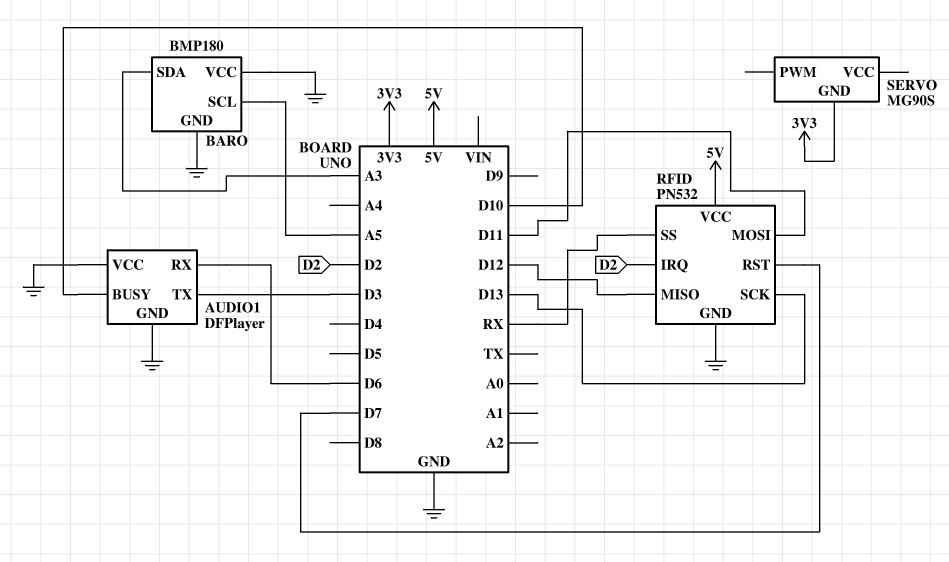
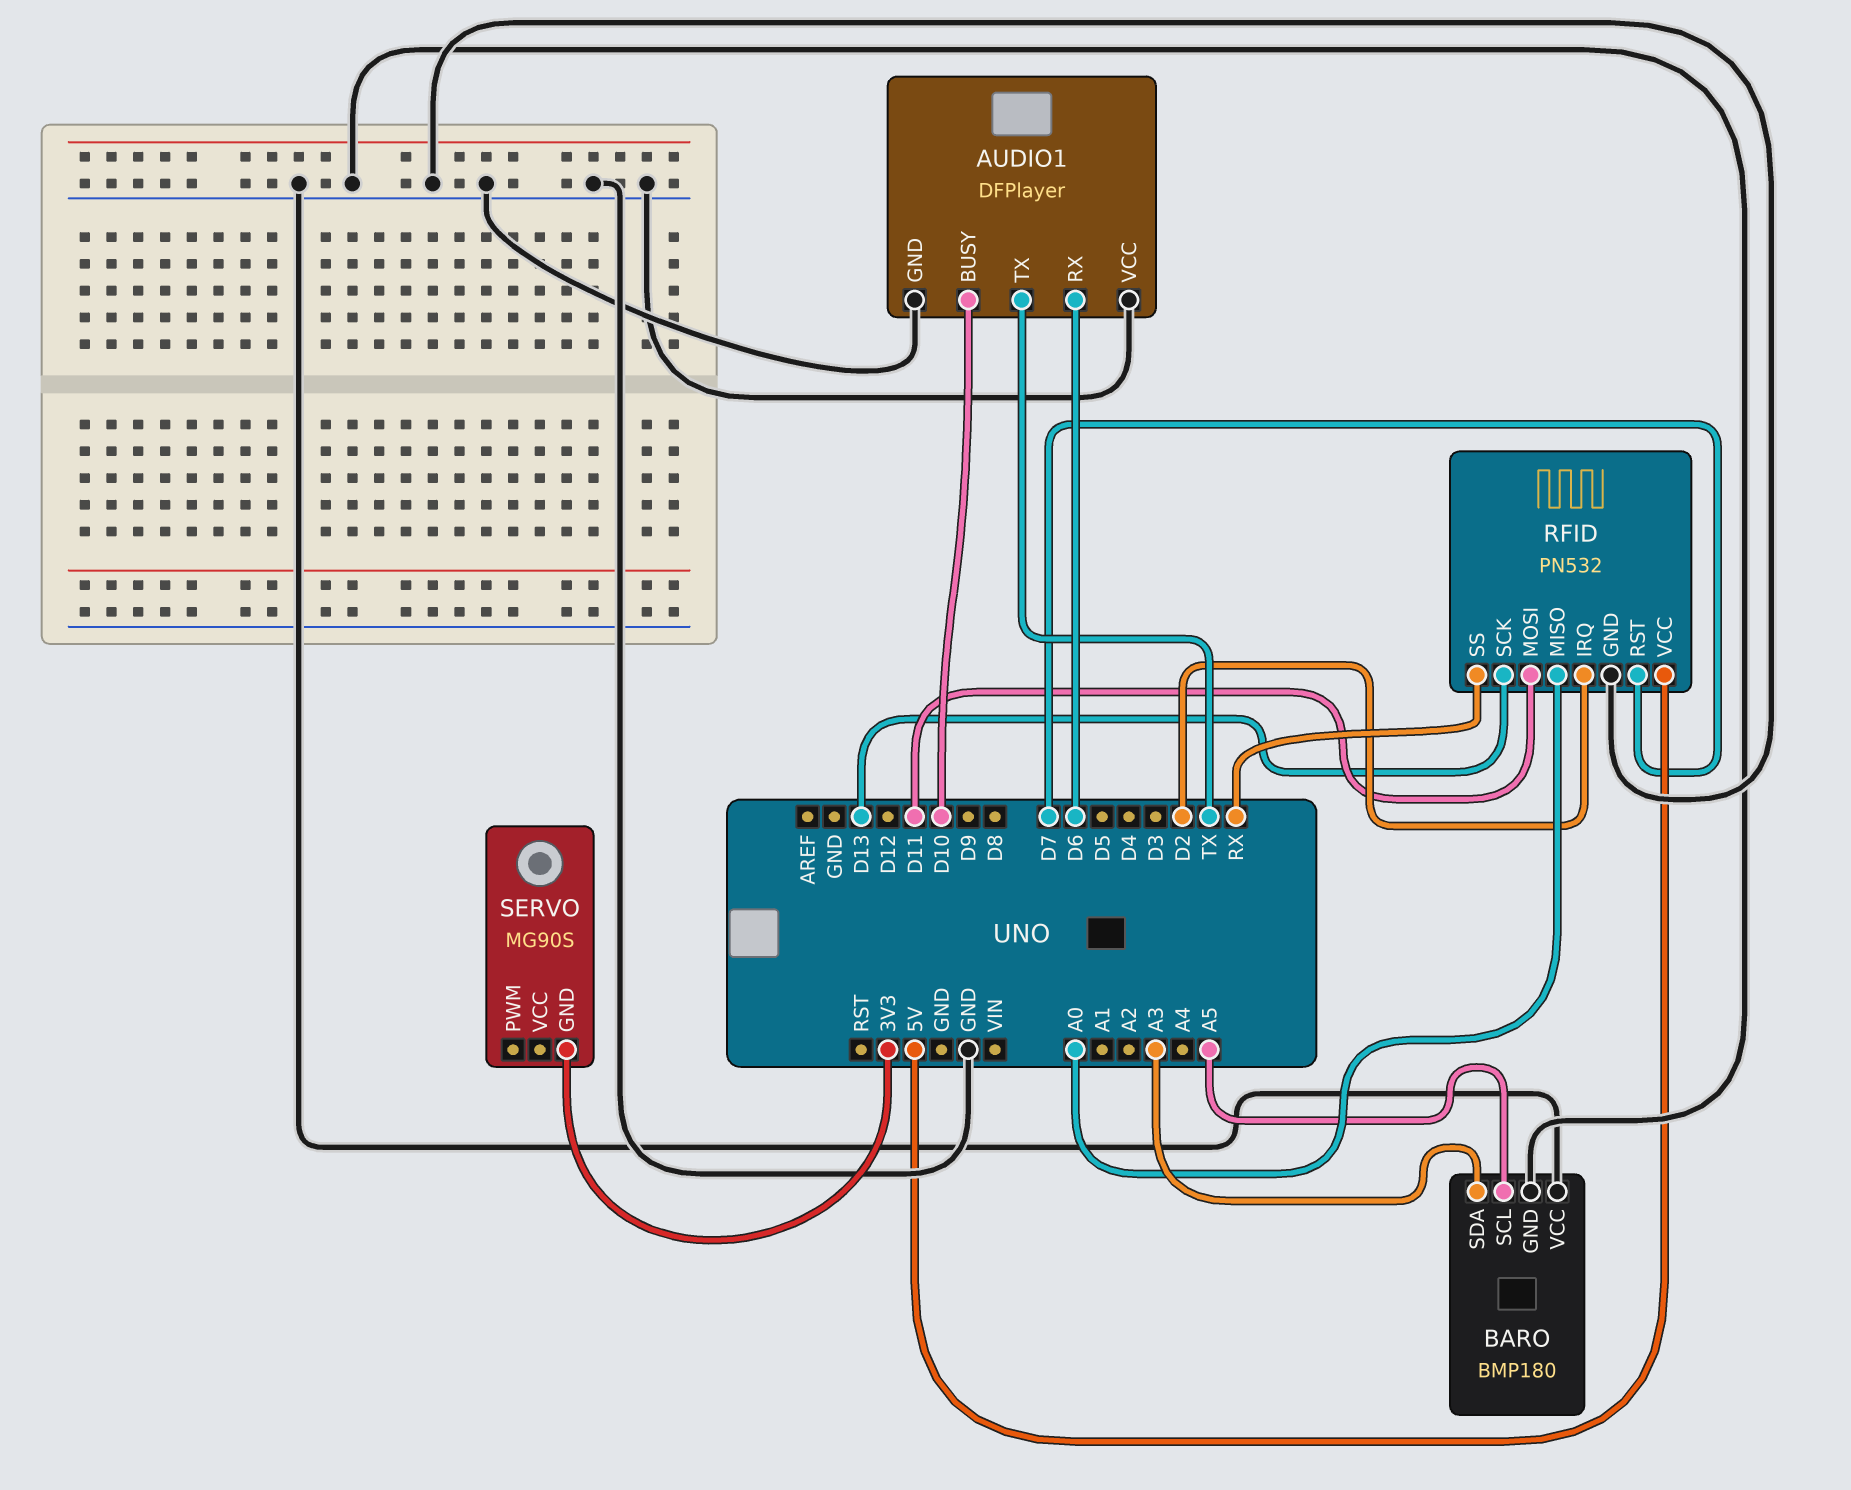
AUDIO1 pin TX: D3 -> TX
RFID pin MISO: D12 -> A0

